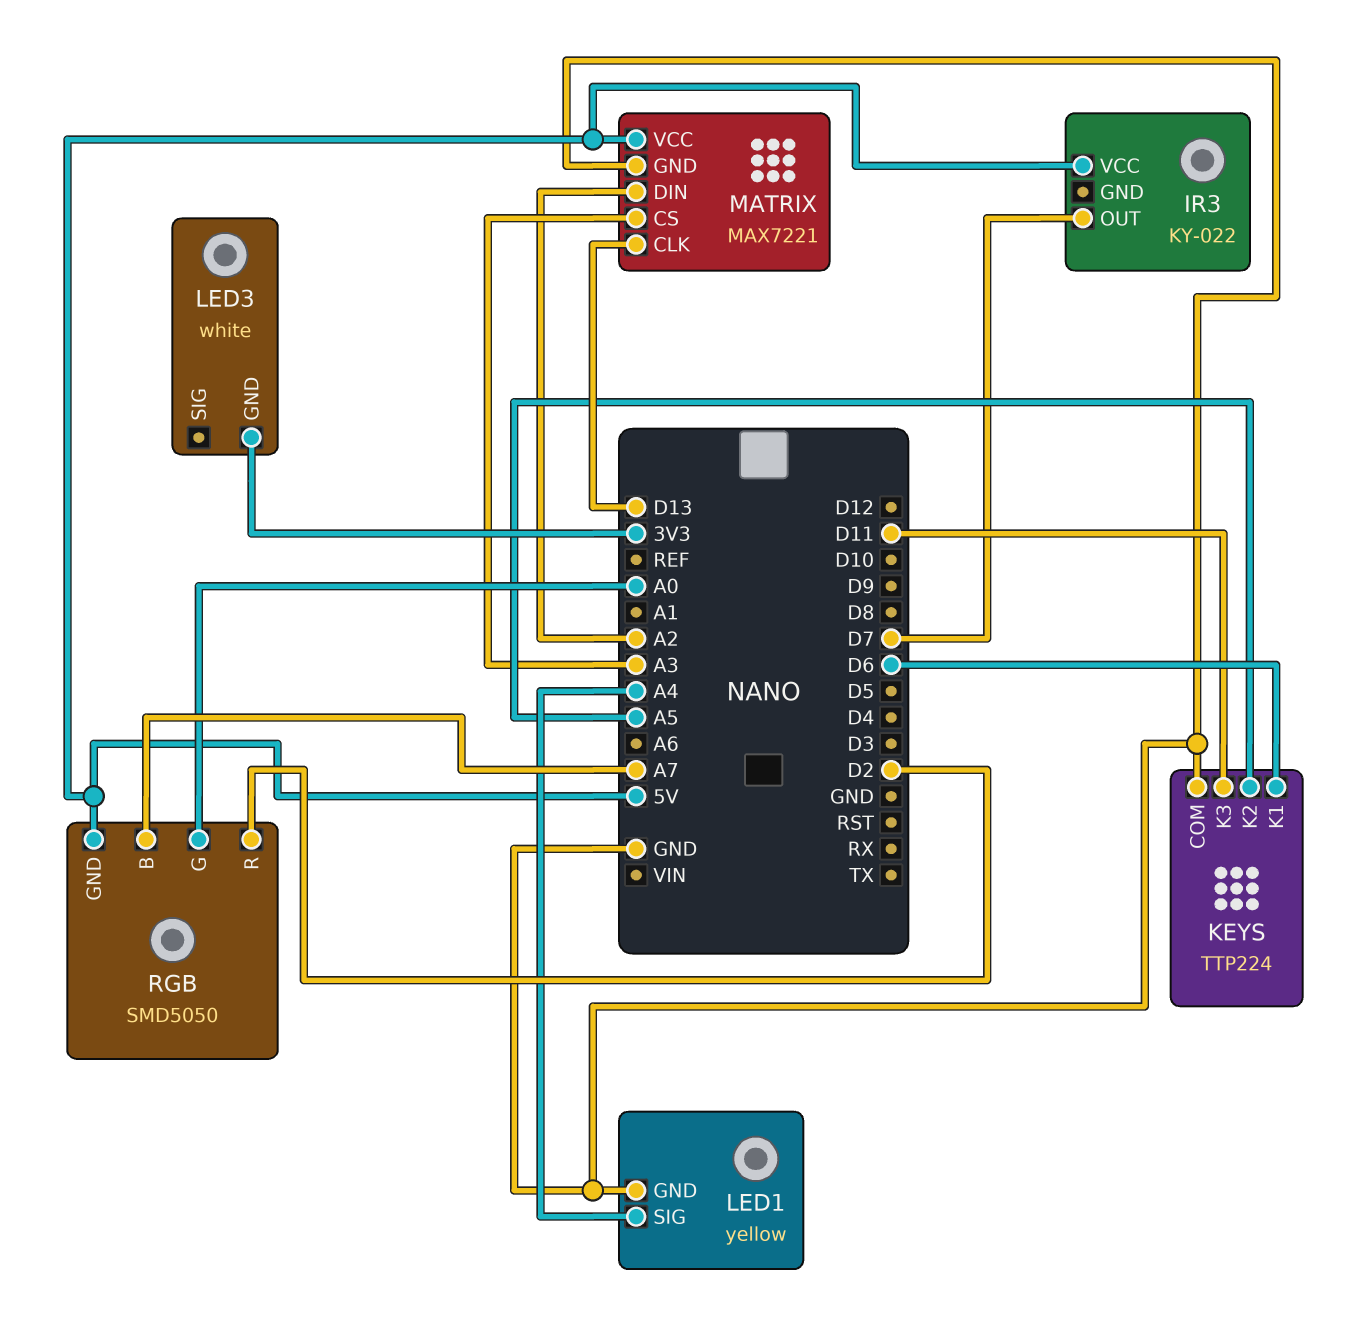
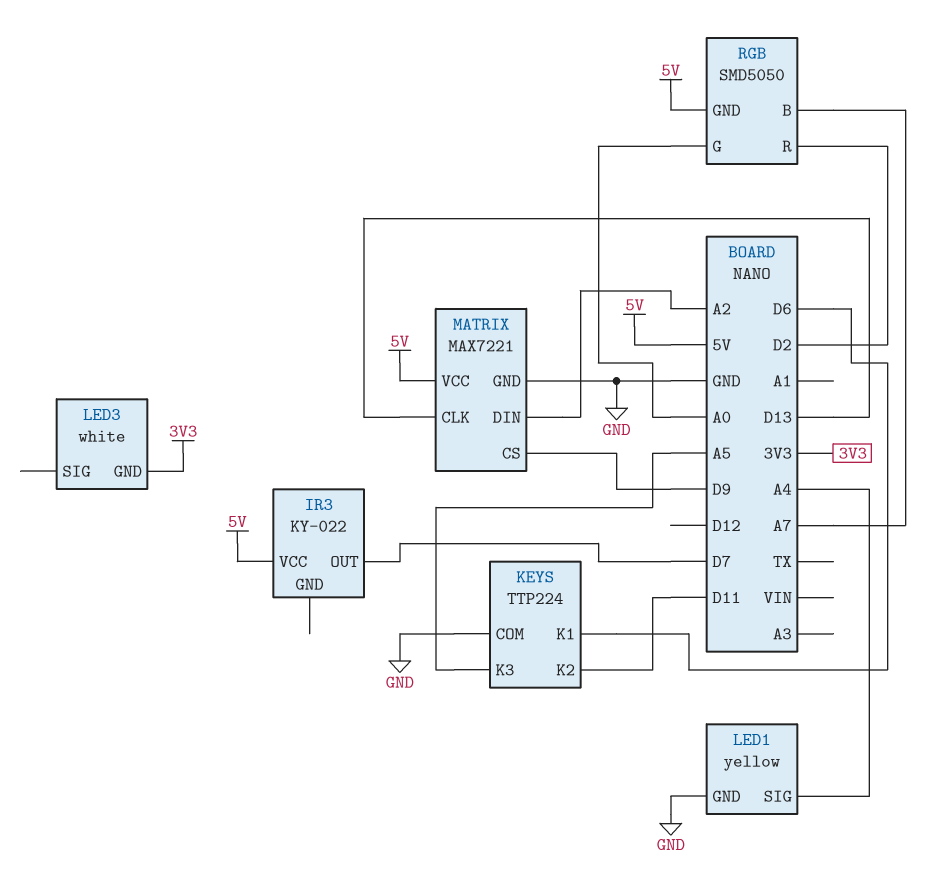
KEYS pin K2: A5 -> D11
KEYS pin K3: D11 -> A5
MATRIX pin CS: A3 -> D9

